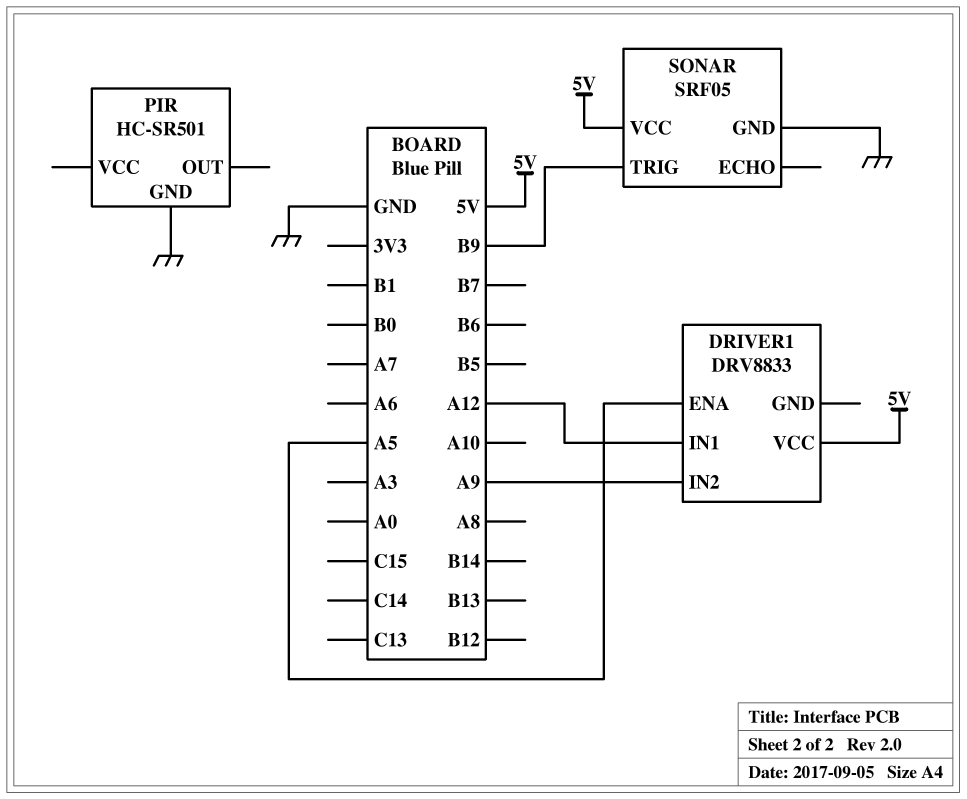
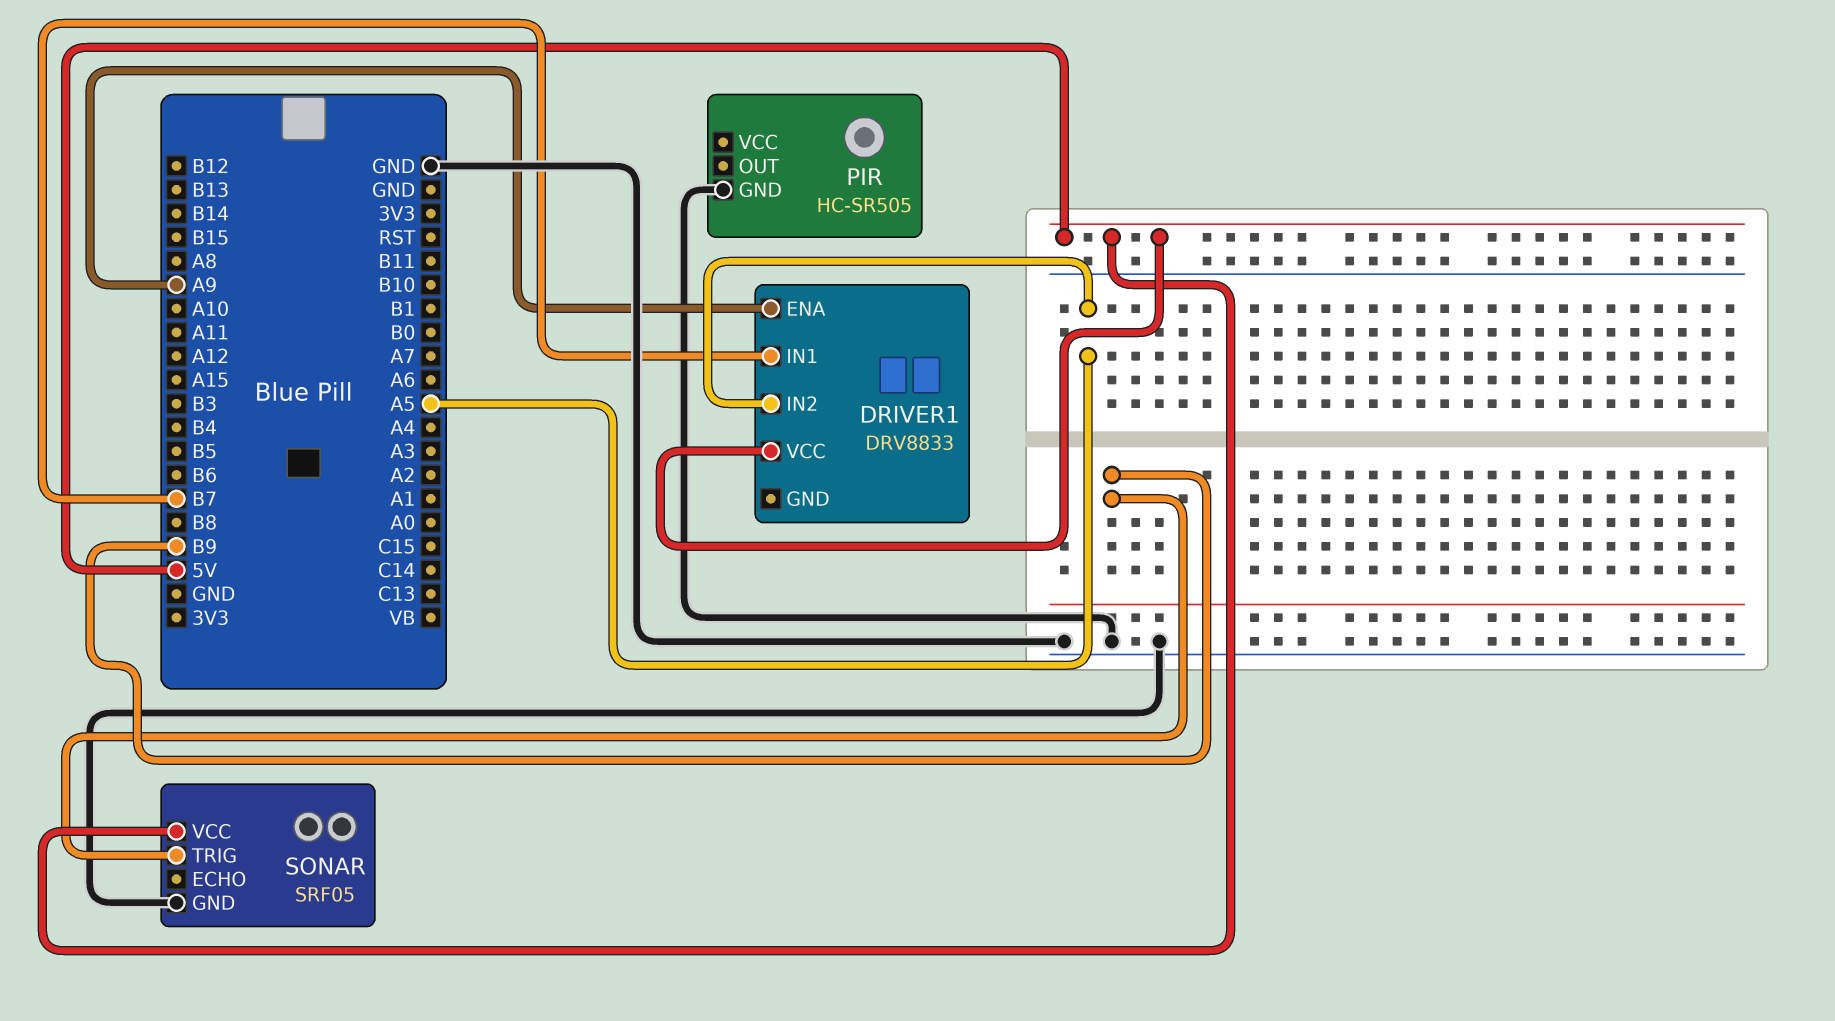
DRIVER1 pin ENA: A5 -> A9
DRIVER1 pin IN1: A12 -> B7
DRIVER1 pin IN2: A9 -> A5
PIR: HC-SR501 -> HC-SR505

